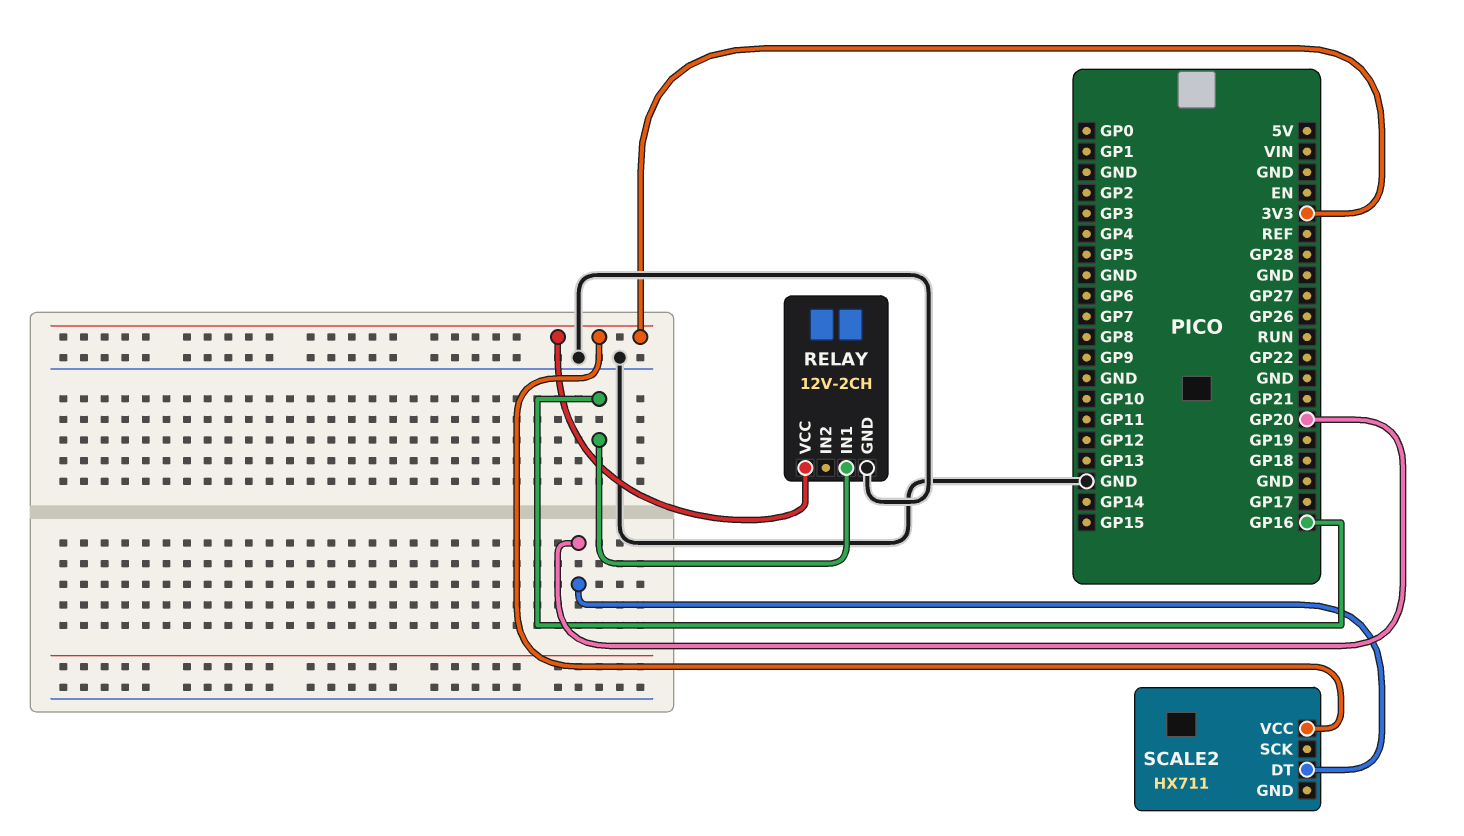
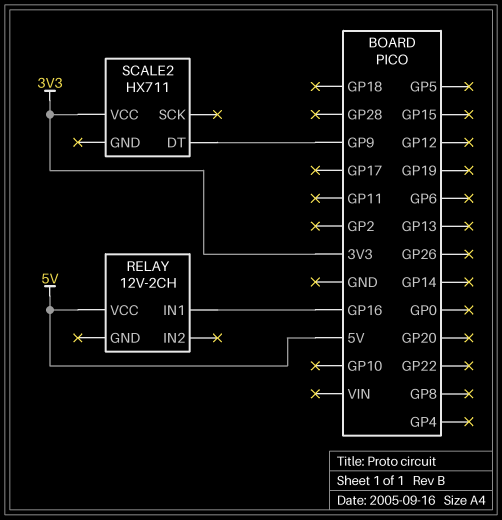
RELAY pin GND: GND -> none
RELAY pin VCC: 3V3 -> 5V
SCALE2 pin DT: GP20 -> GP9

